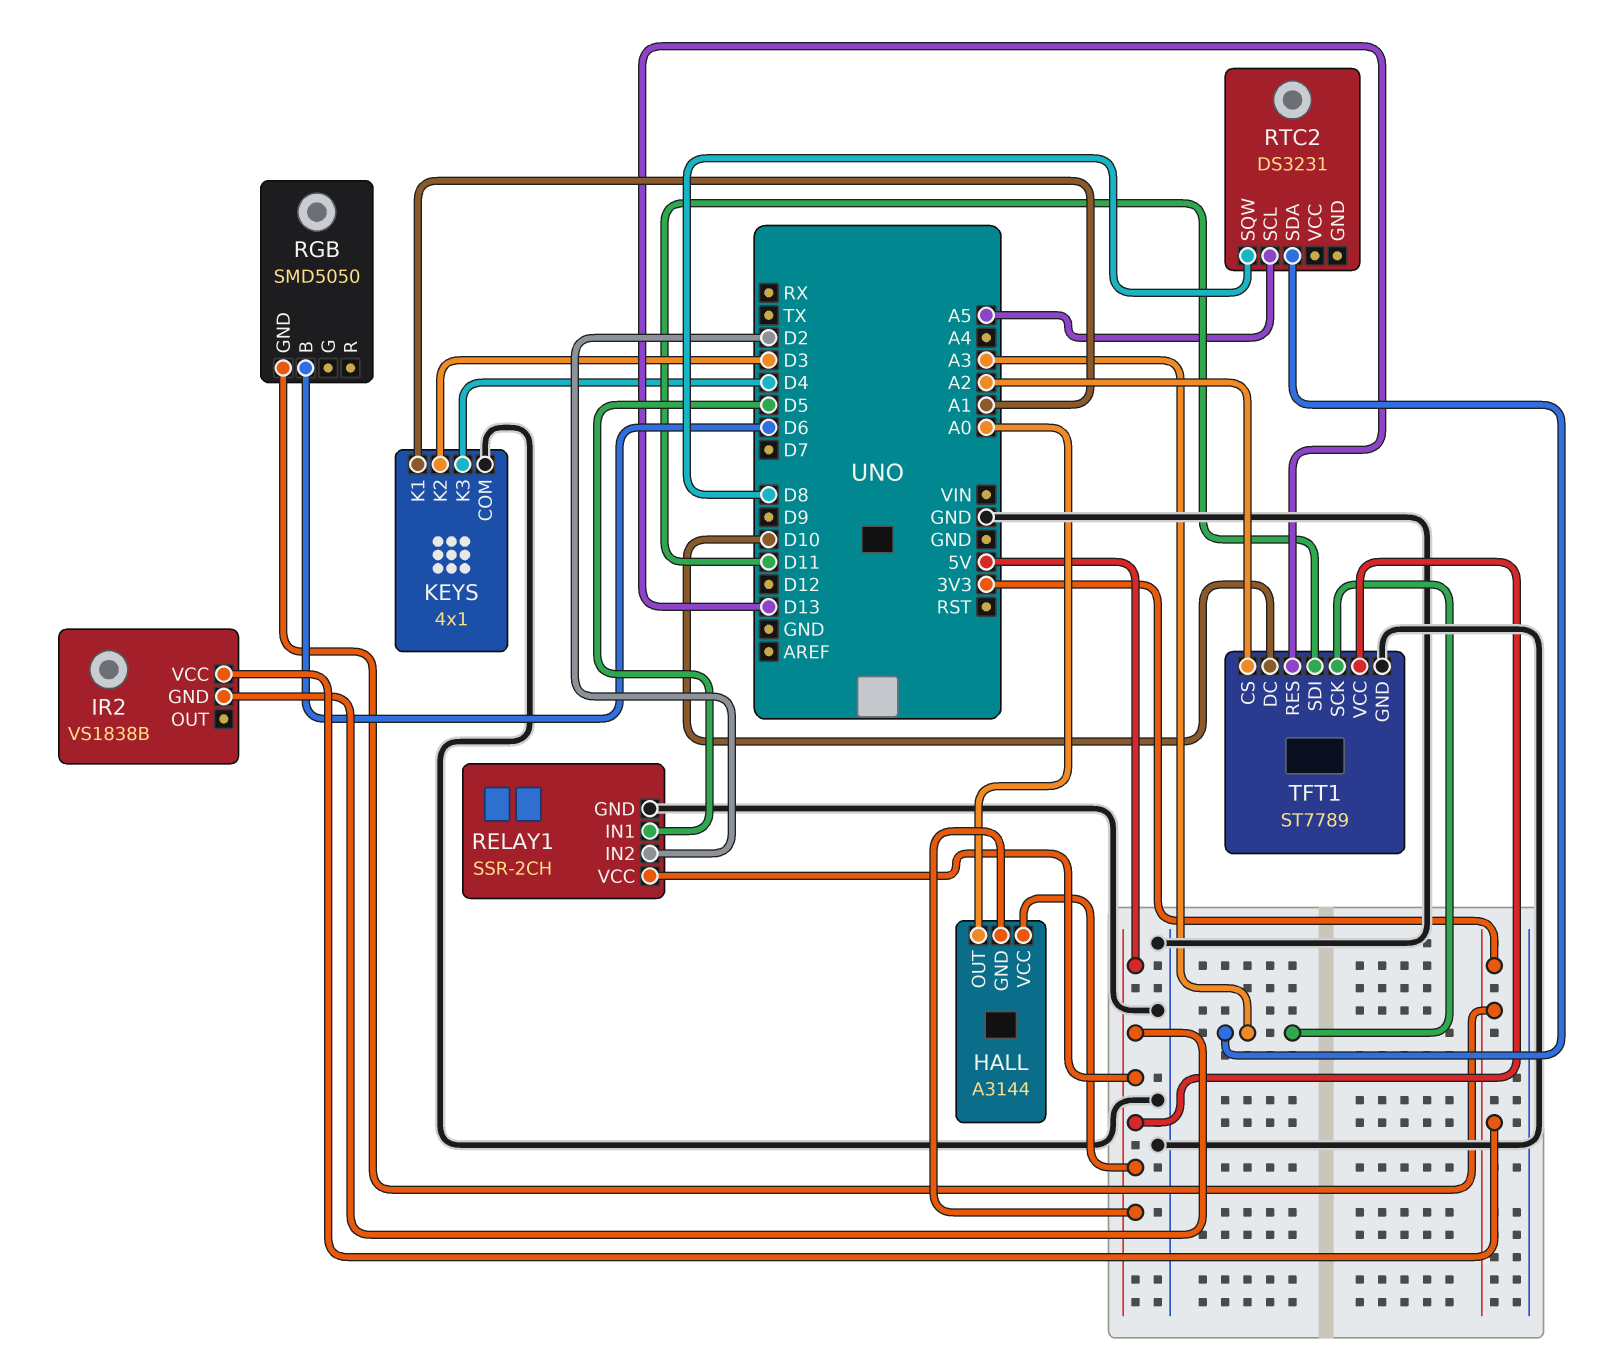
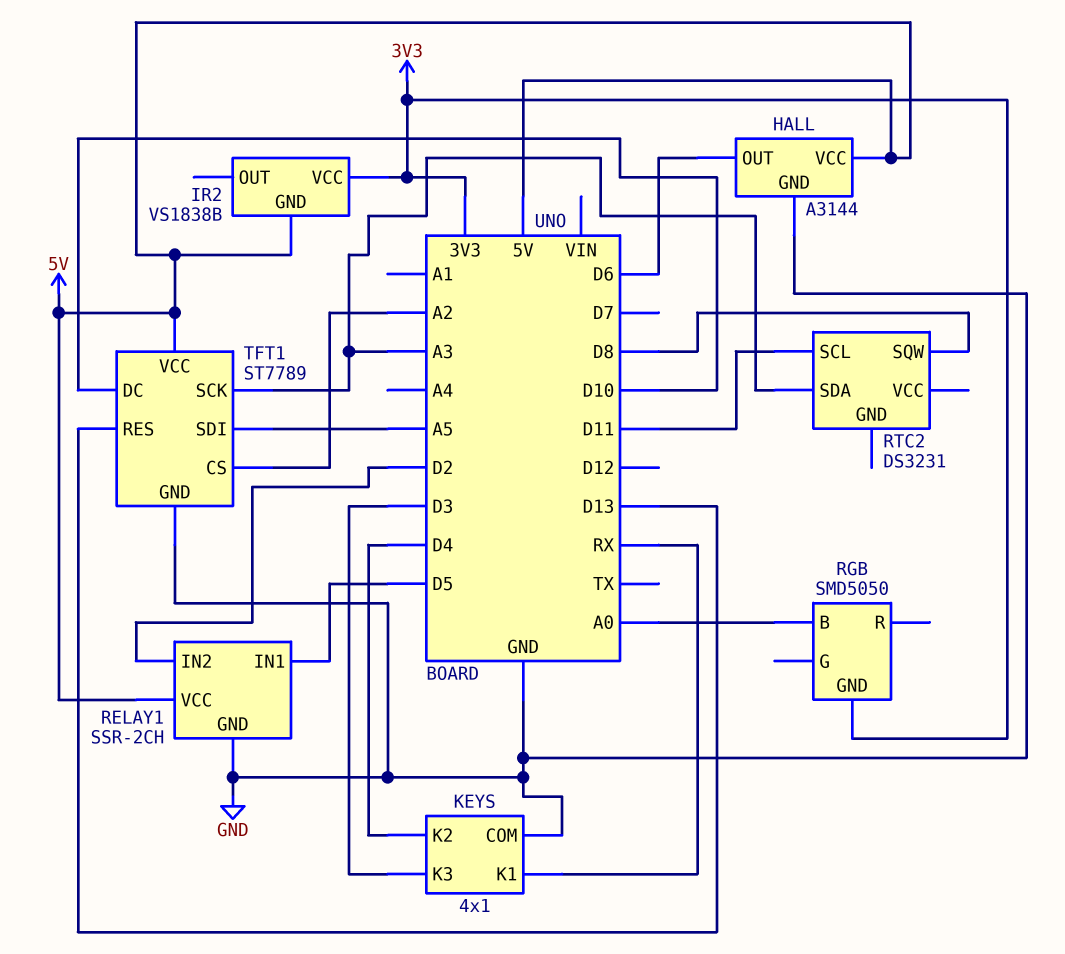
HALL pin GND: 5V -> GND
HALL pin OUT: A0 -> D6
KEYS pin K1: A1 -> RX
KEYS pin K2: D3 -> D4
KEYS pin K3: D4 -> D3
RGB pin B: D6 -> A0
RTC2 pin SCL: A5 -> D11
TFT1 pin SDI: D11 -> A5

